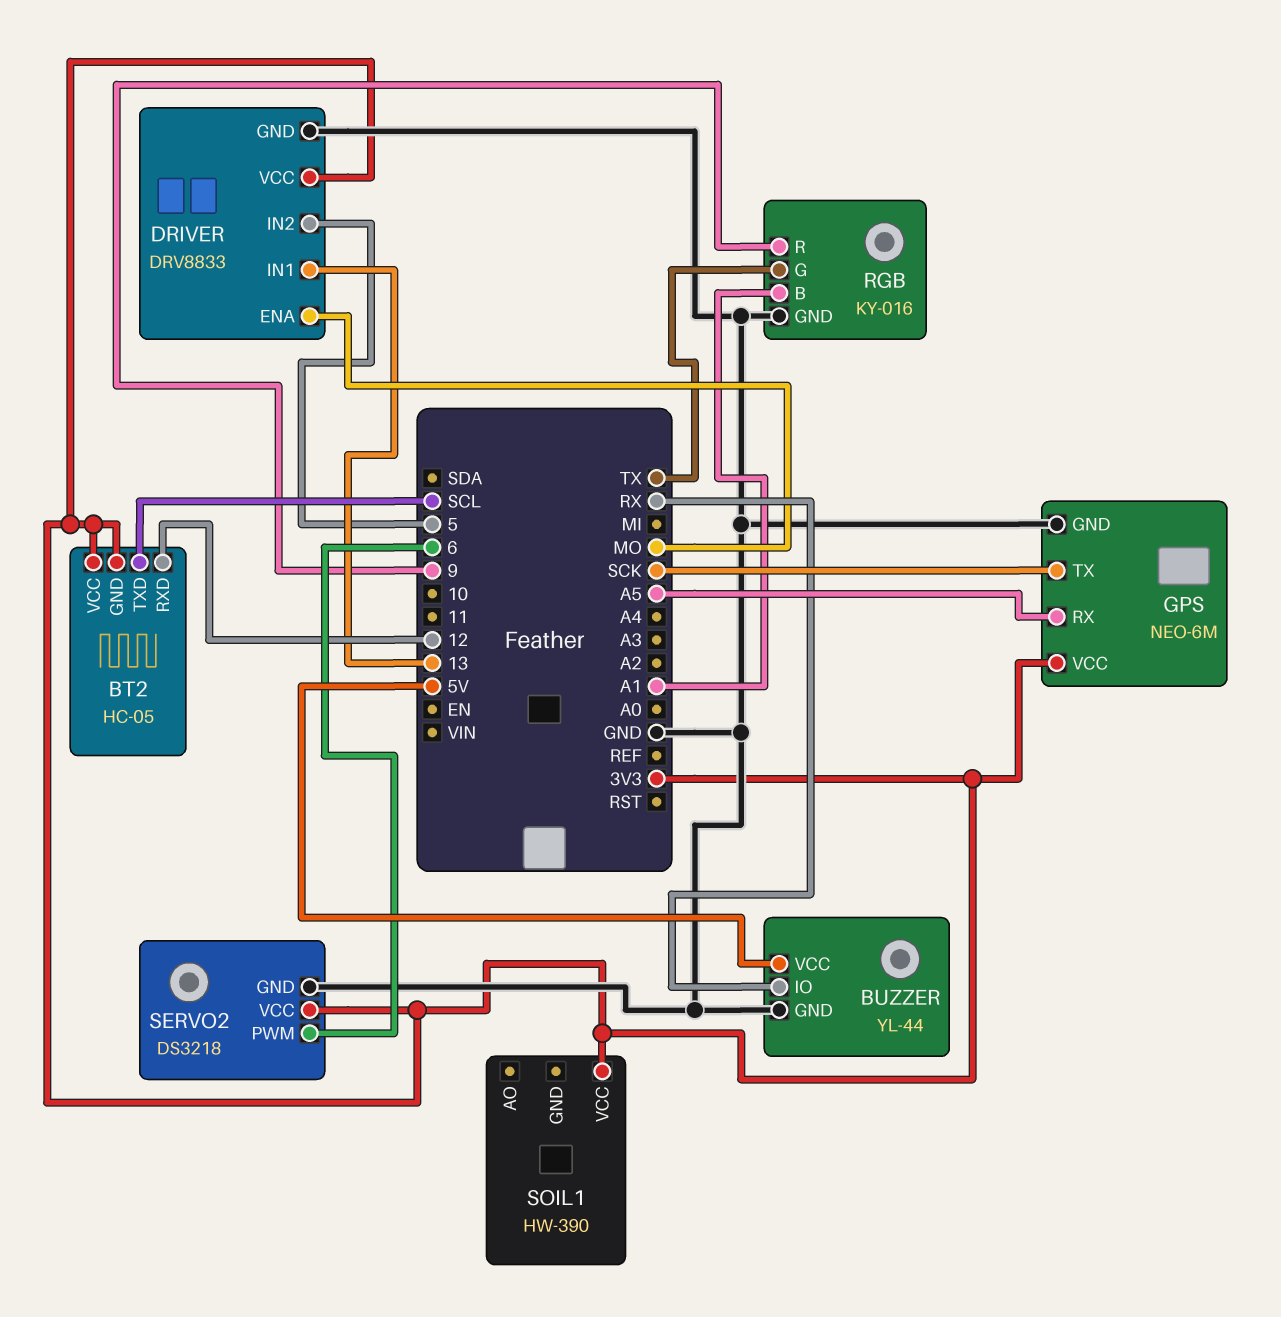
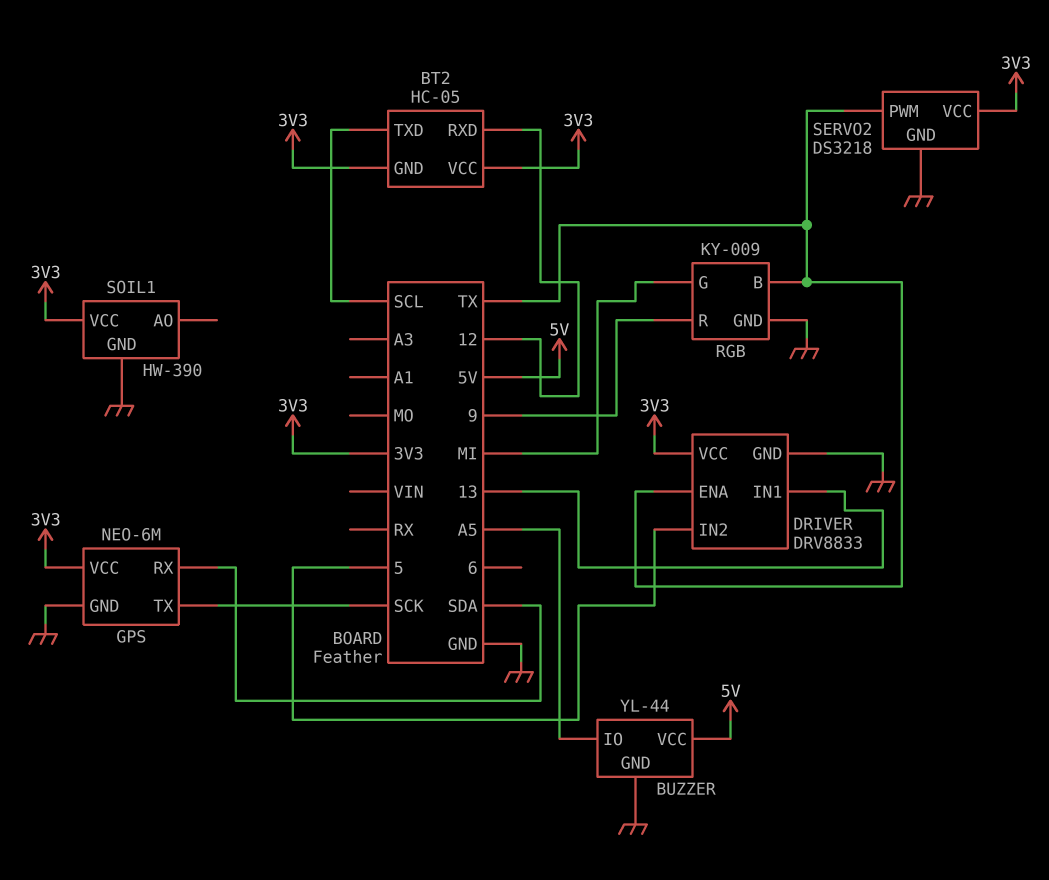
BUZZER pin IO: RX -> A5
DRIVER pin ENA: MO -> TX
GPS pin RX: A5 -> SDA
RGB: KY-016 -> KY-009
RGB pin B: A1 -> TX
RGB pin G: TX -> MI
SERVO2 pin PWM: 6 -> TX
SOIL1 pin GND: none -> GND

